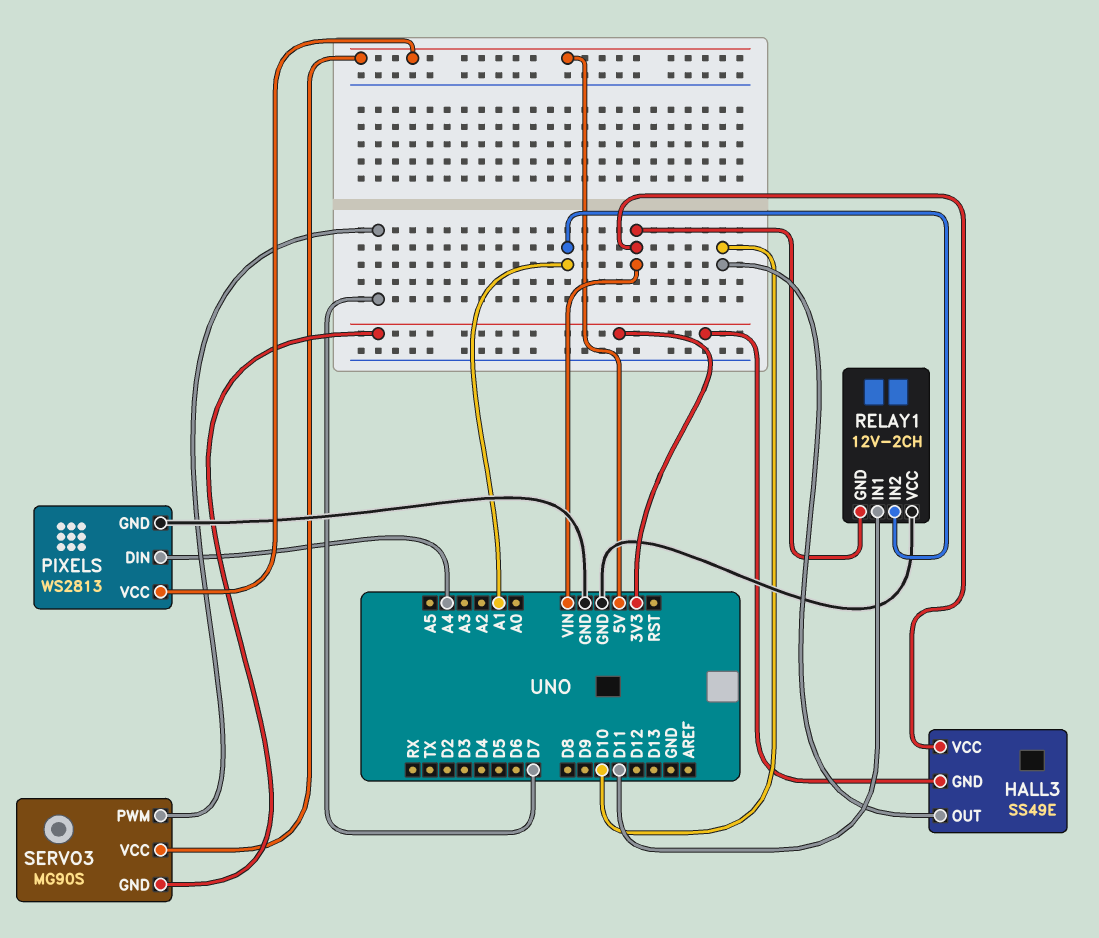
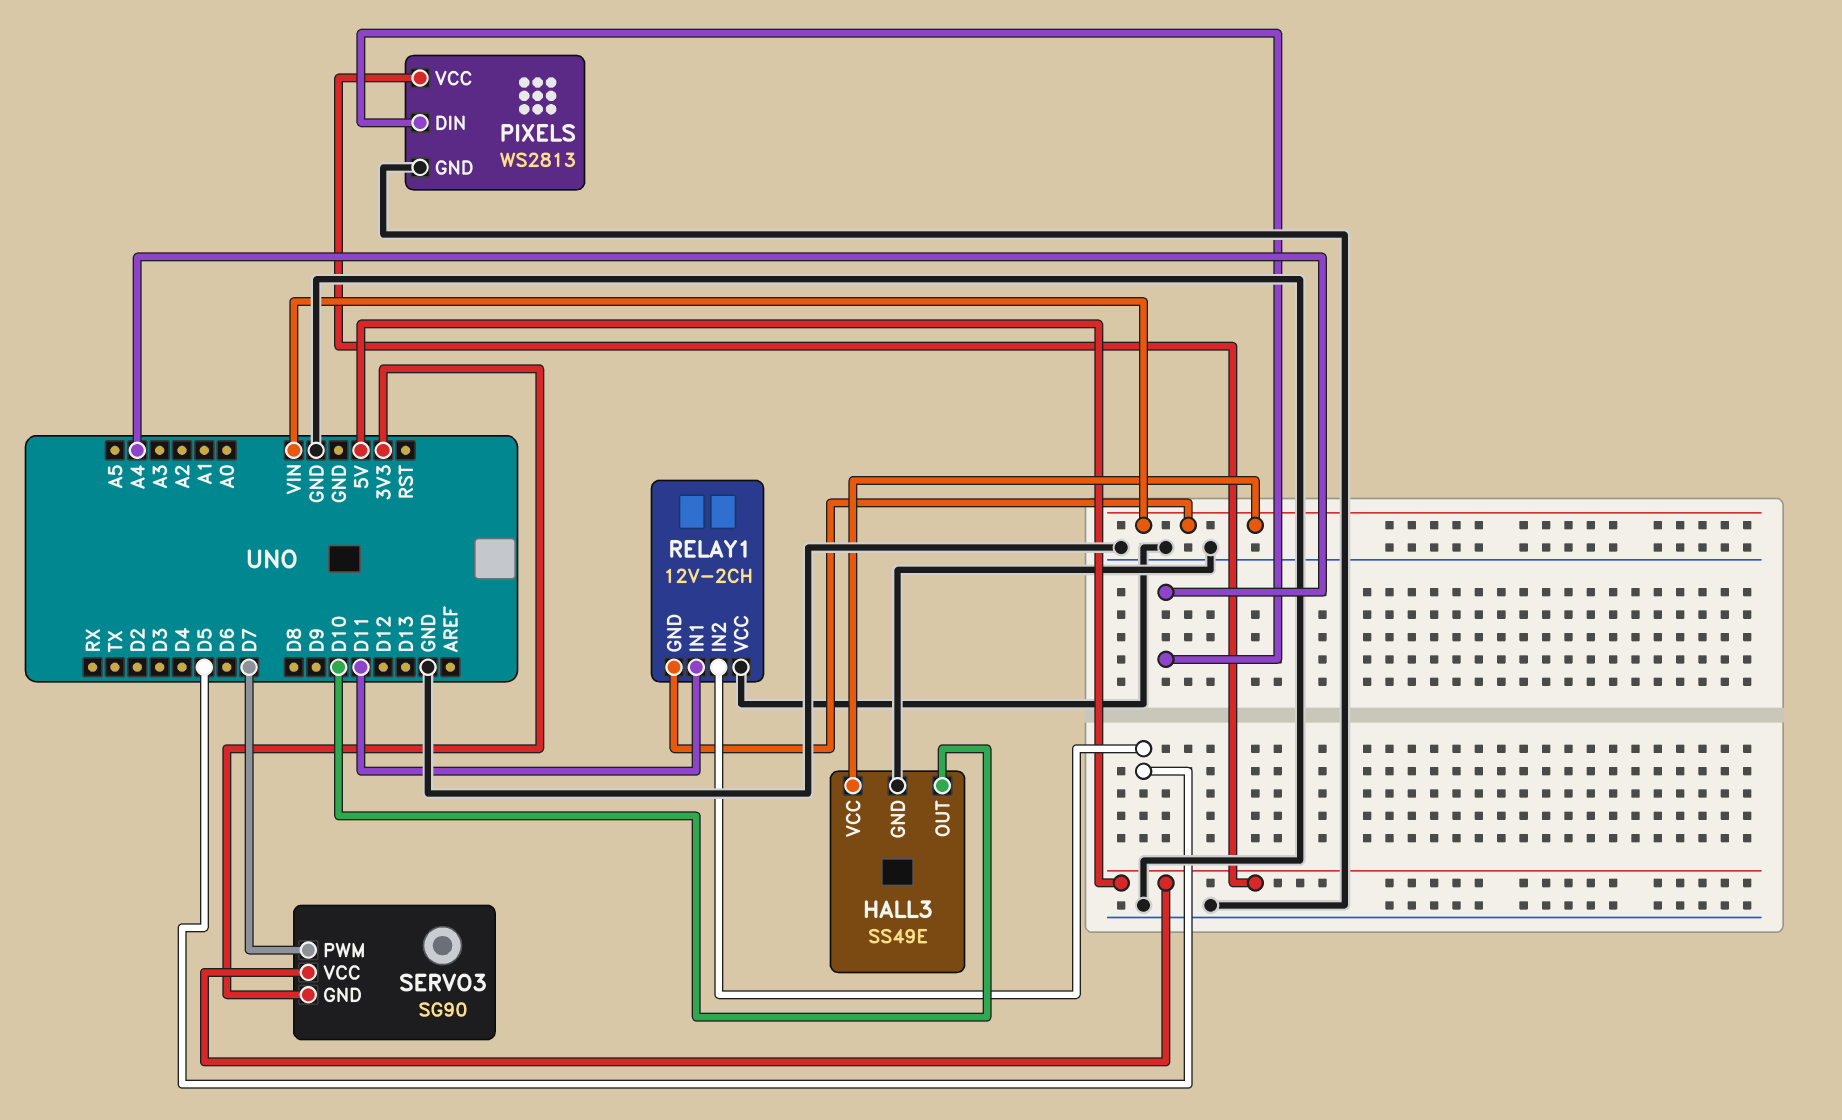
HALL3 pin GND: 3V3 -> GND
RELAY1 pin IN2: A1 -> D5
SERVO3: MG90S -> SG90

